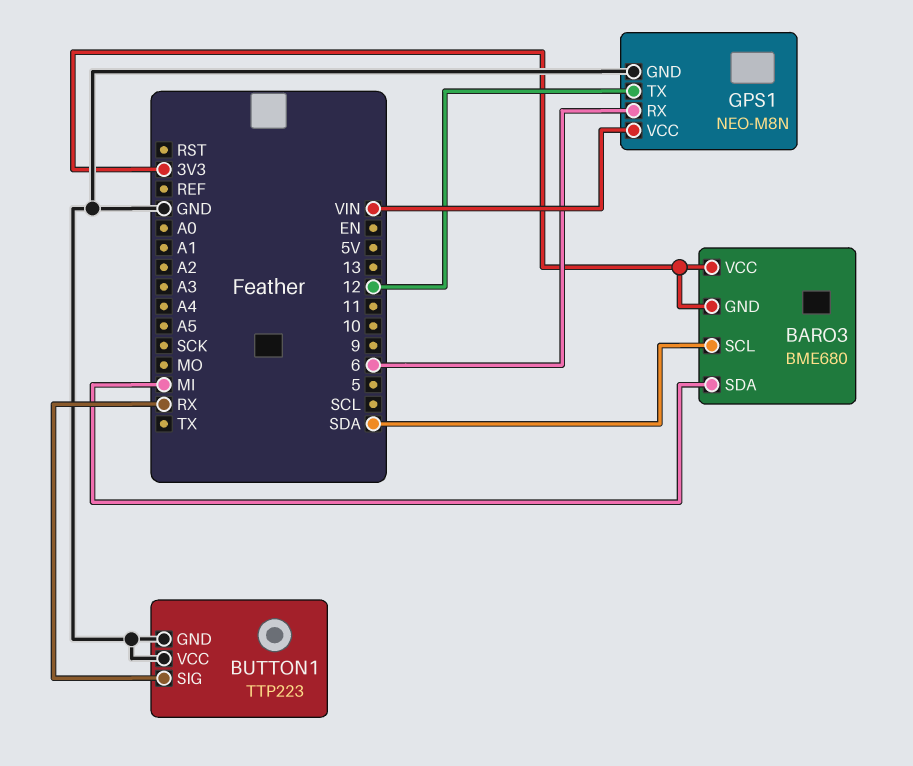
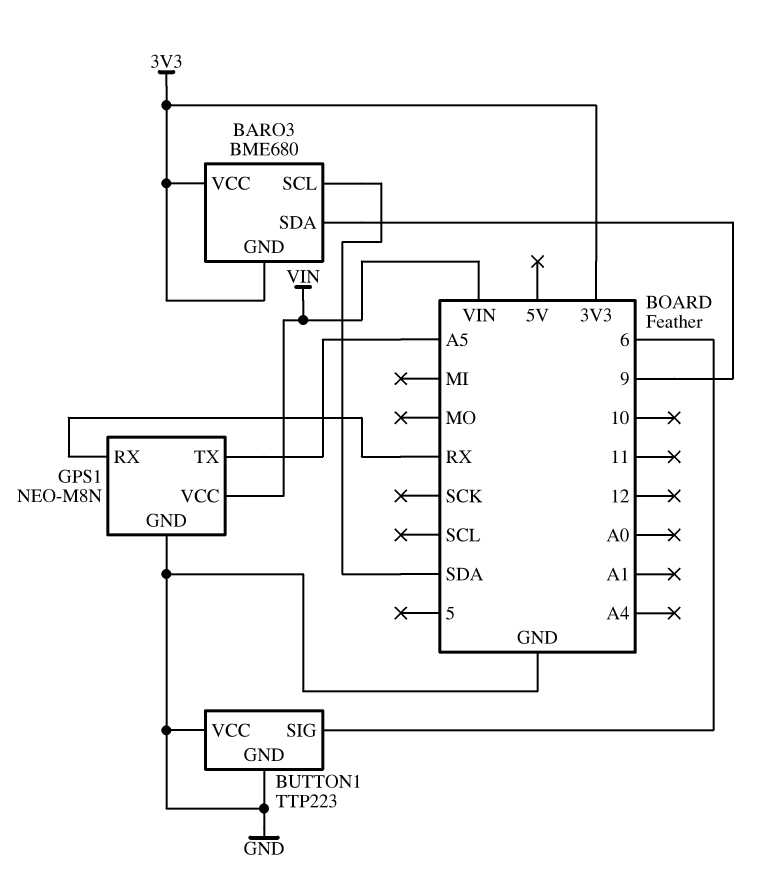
BARO3 pin SDA: MI -> 9
BUTTON1 pin SIG: RX -> 6
GPS1 pin RX: 6 -> RX
GPS1 pin TX: 12 -> A5

